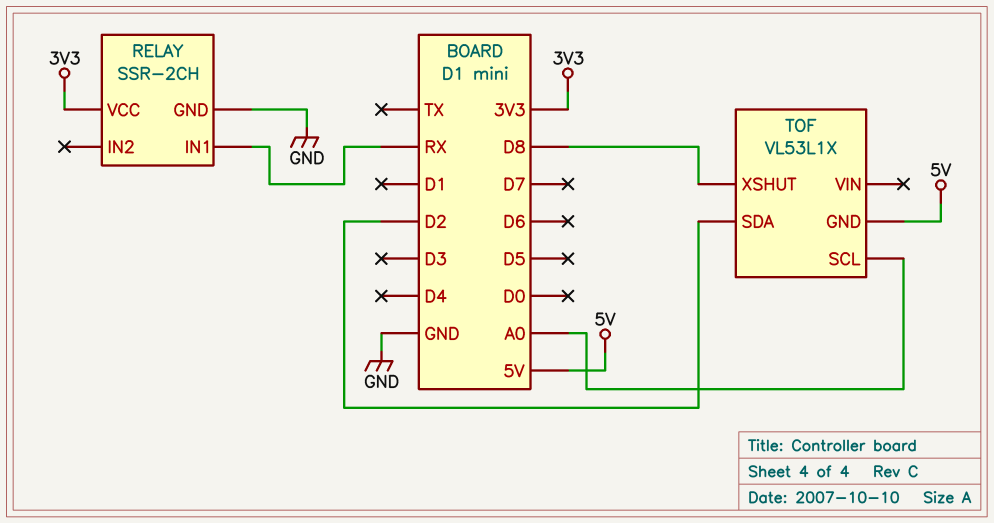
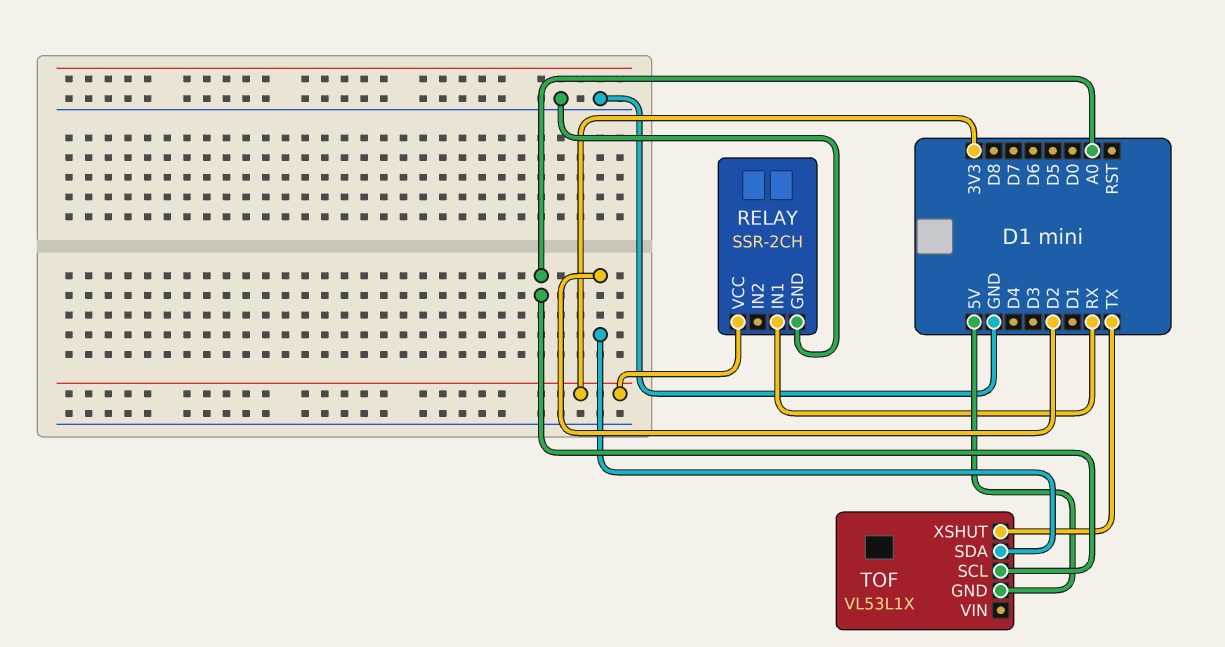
TOF pin XSHUT: D8 -> TX

